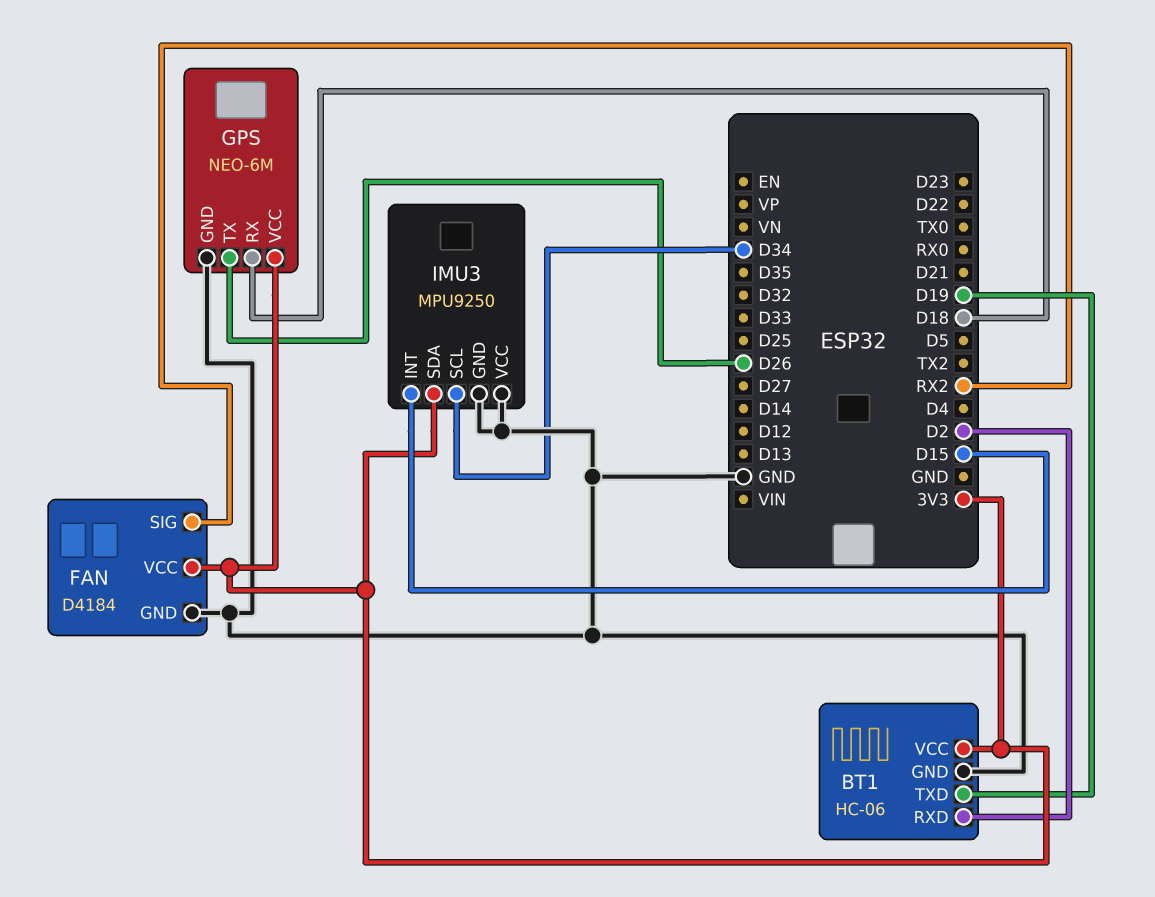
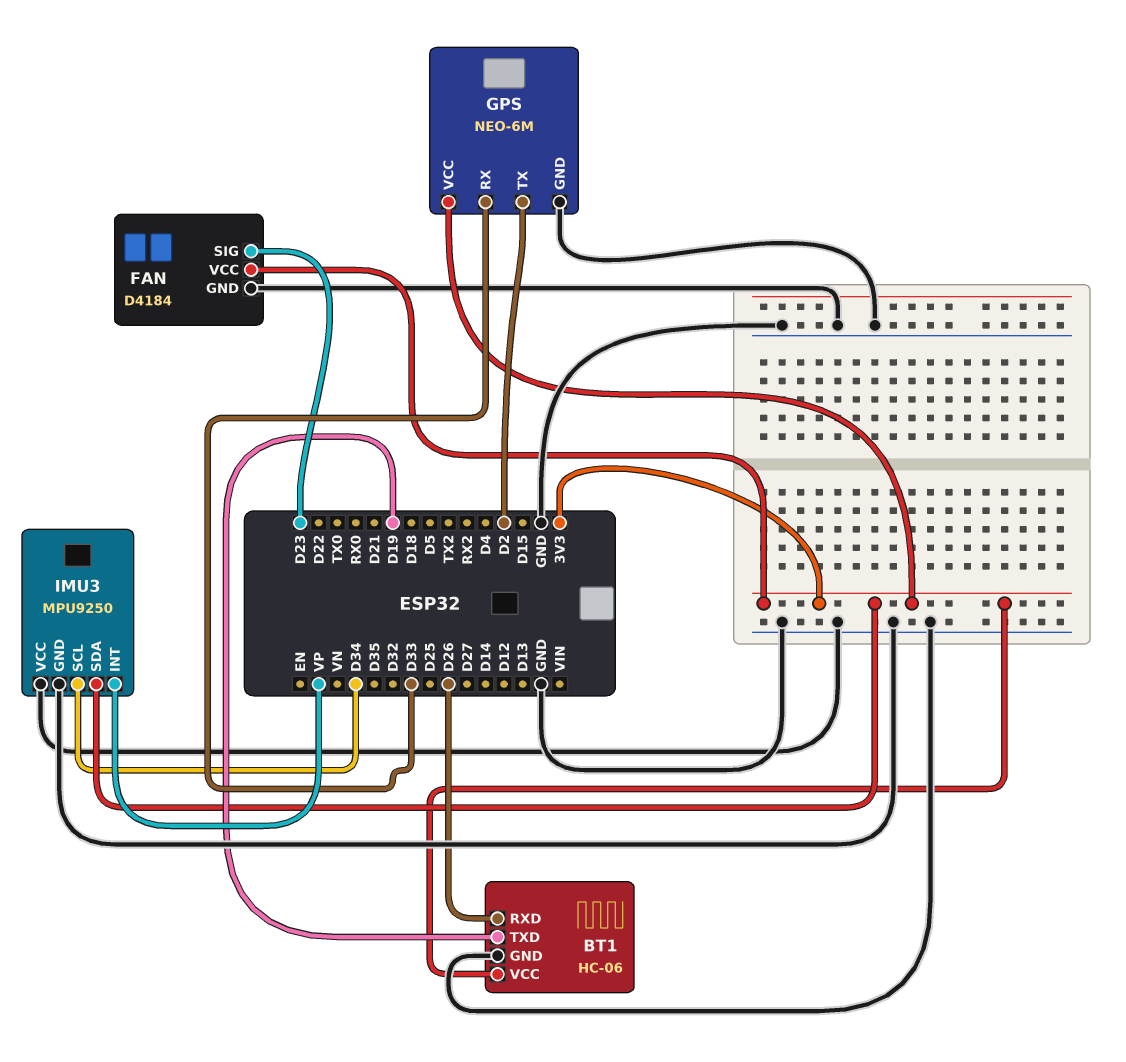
BT1 pin RXD: D2 -> D26
FAN pin SIG: RX2 -> D23
GPS pin RX: D18 -> D33
GPS pin TX: D26 -> D2
IMU3 pin INT: D15 -> VP

